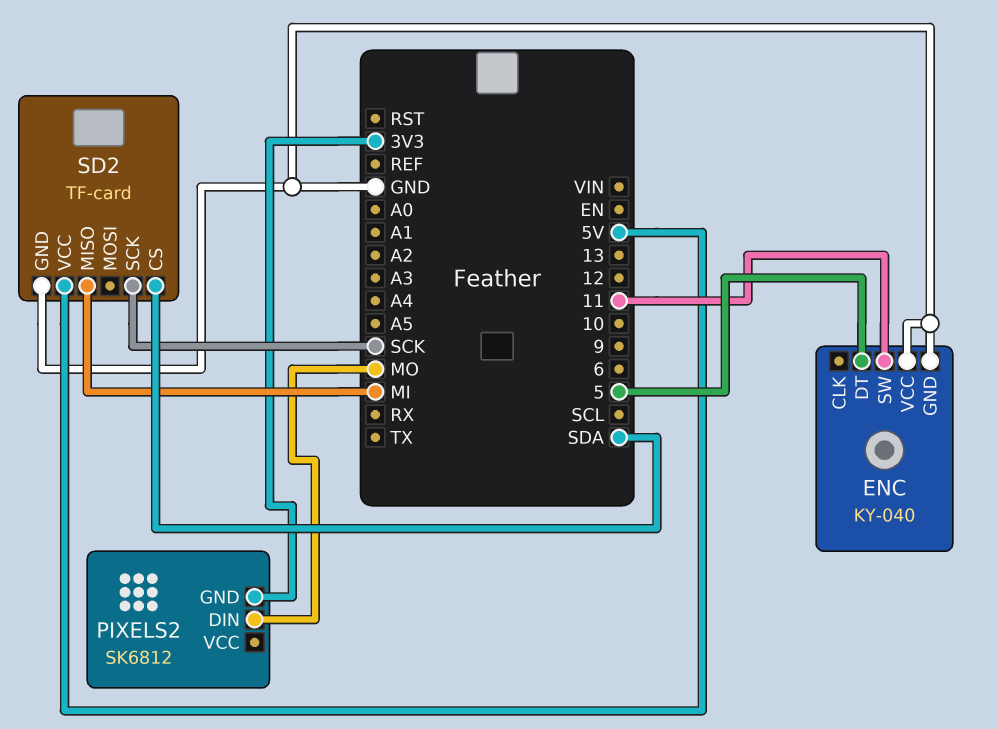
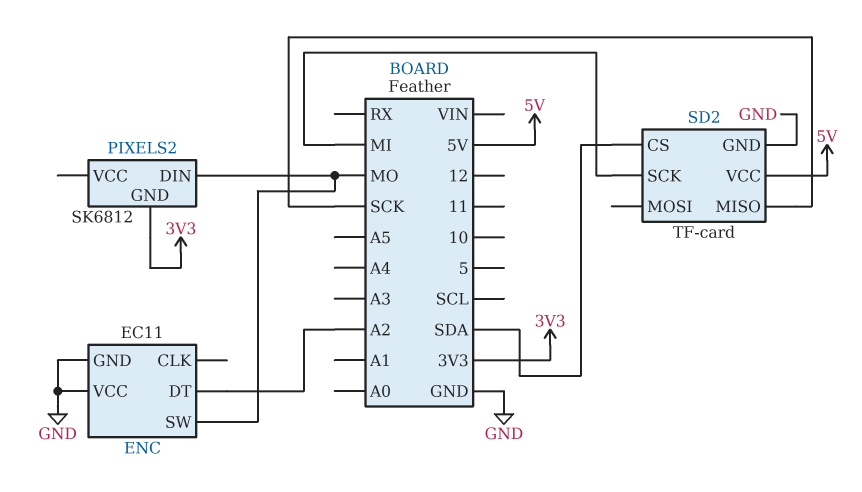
ENC: KY-040 -> EC11
ENC pin DT: 5 -> A2
ENC pin SW: 11 -> MO
SD2 pin MISO: MI -> SCK
SD2 pin SCK: SCK -> MI

